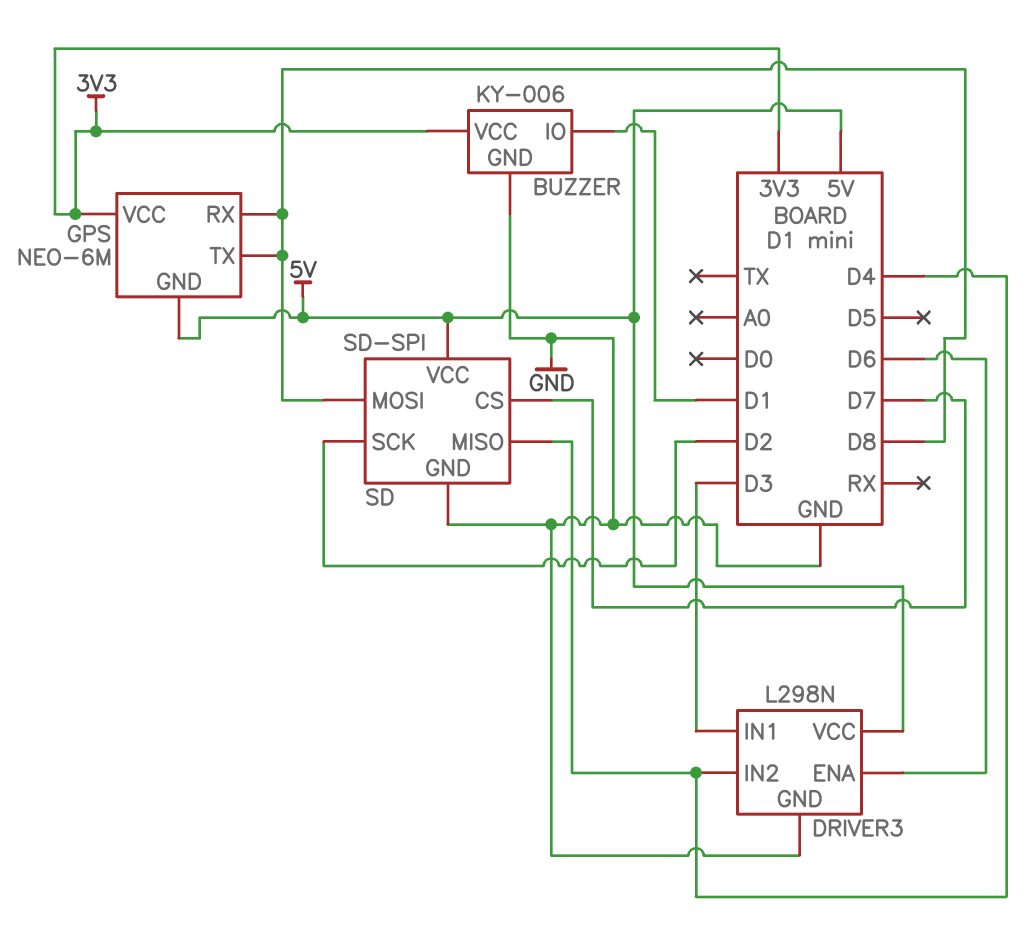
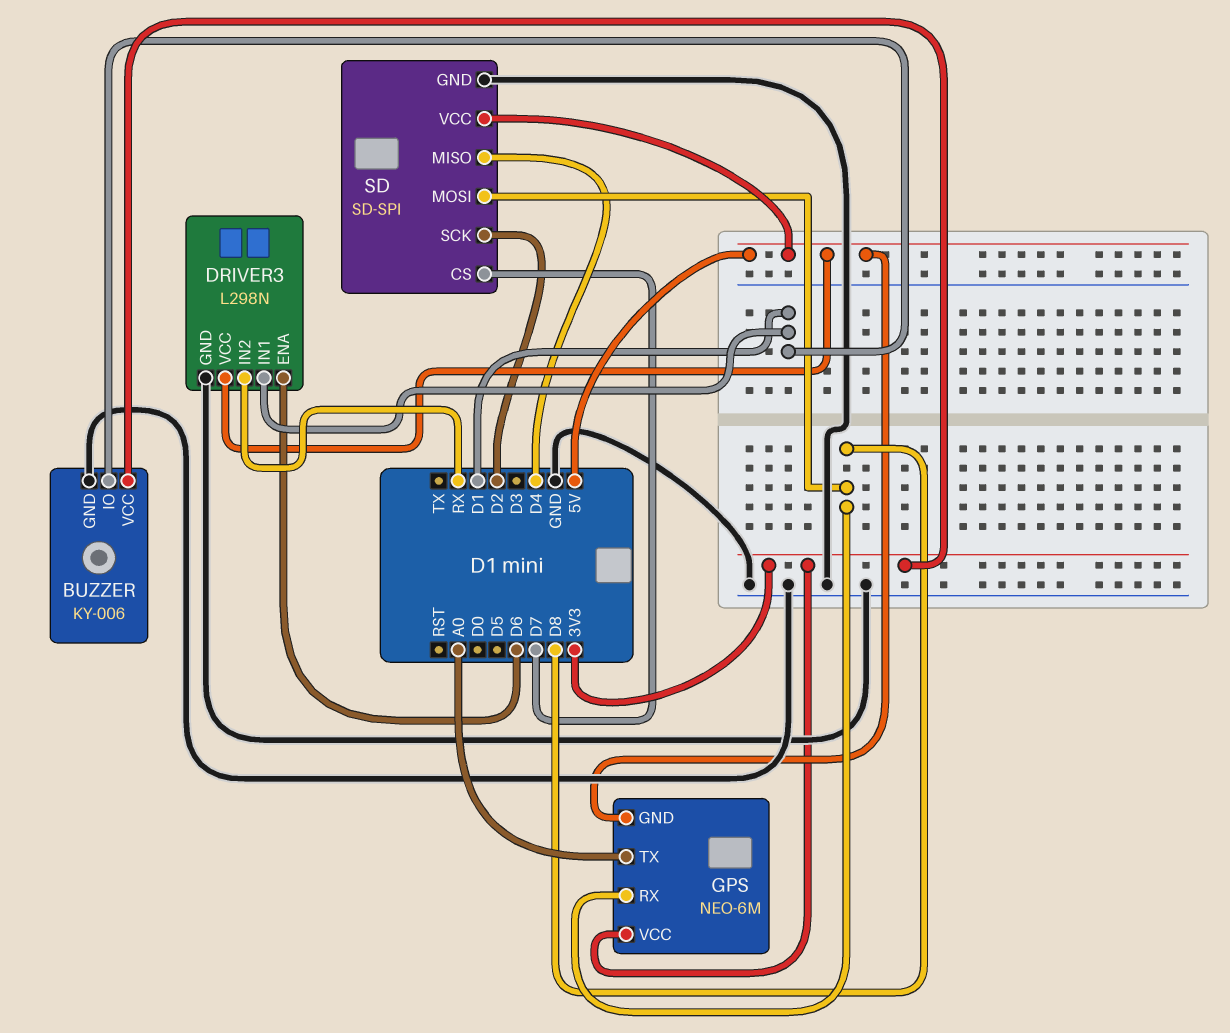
DRIVER3 pin IN1: D3 -> D1
DRIVER3 pin IN2: D4 -> RX
GPS pin TX: D8 -> A0

